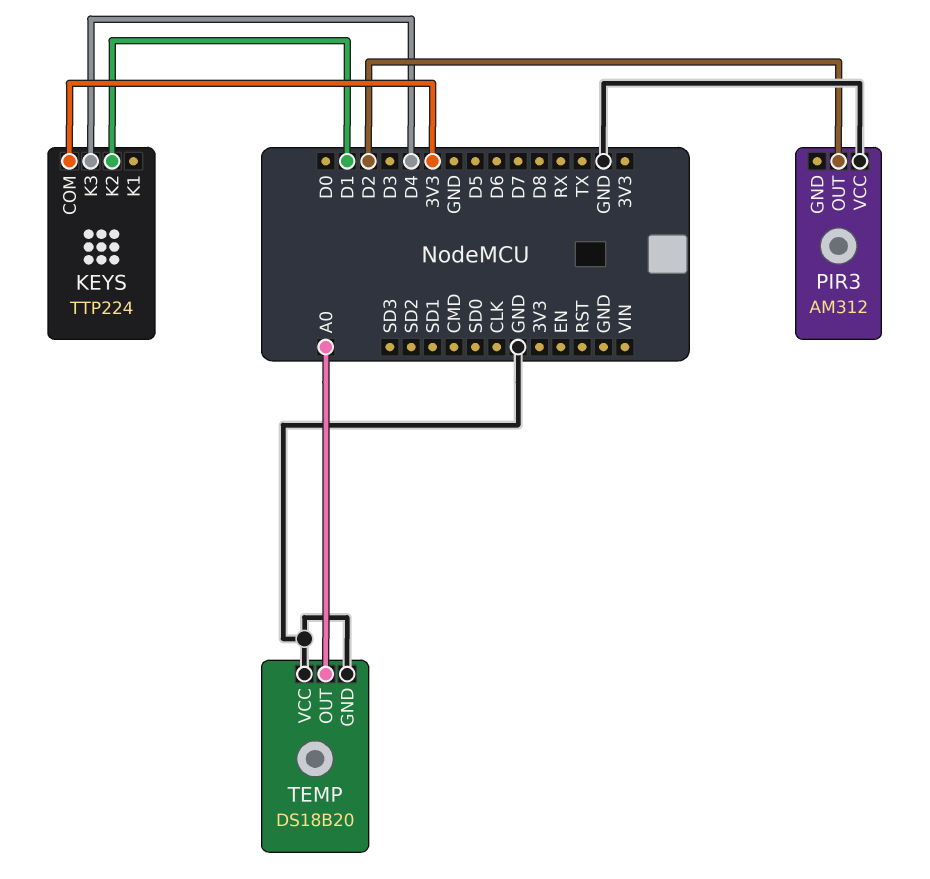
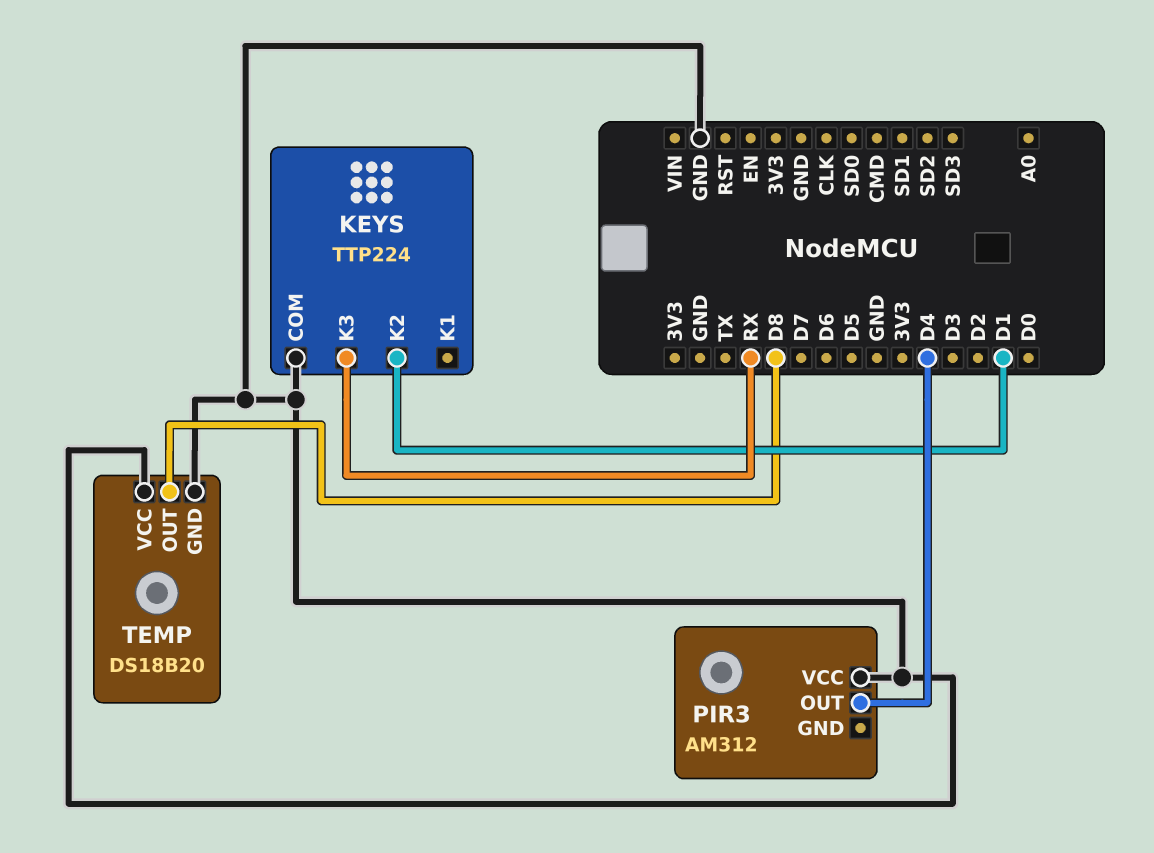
KEYS pin COM: 3V3 -> GND
KEYS pin K3: D4 -> RX
PIR3 pin OUT: D2 -> D4
TEMP pin OUT: A0 -> D8

